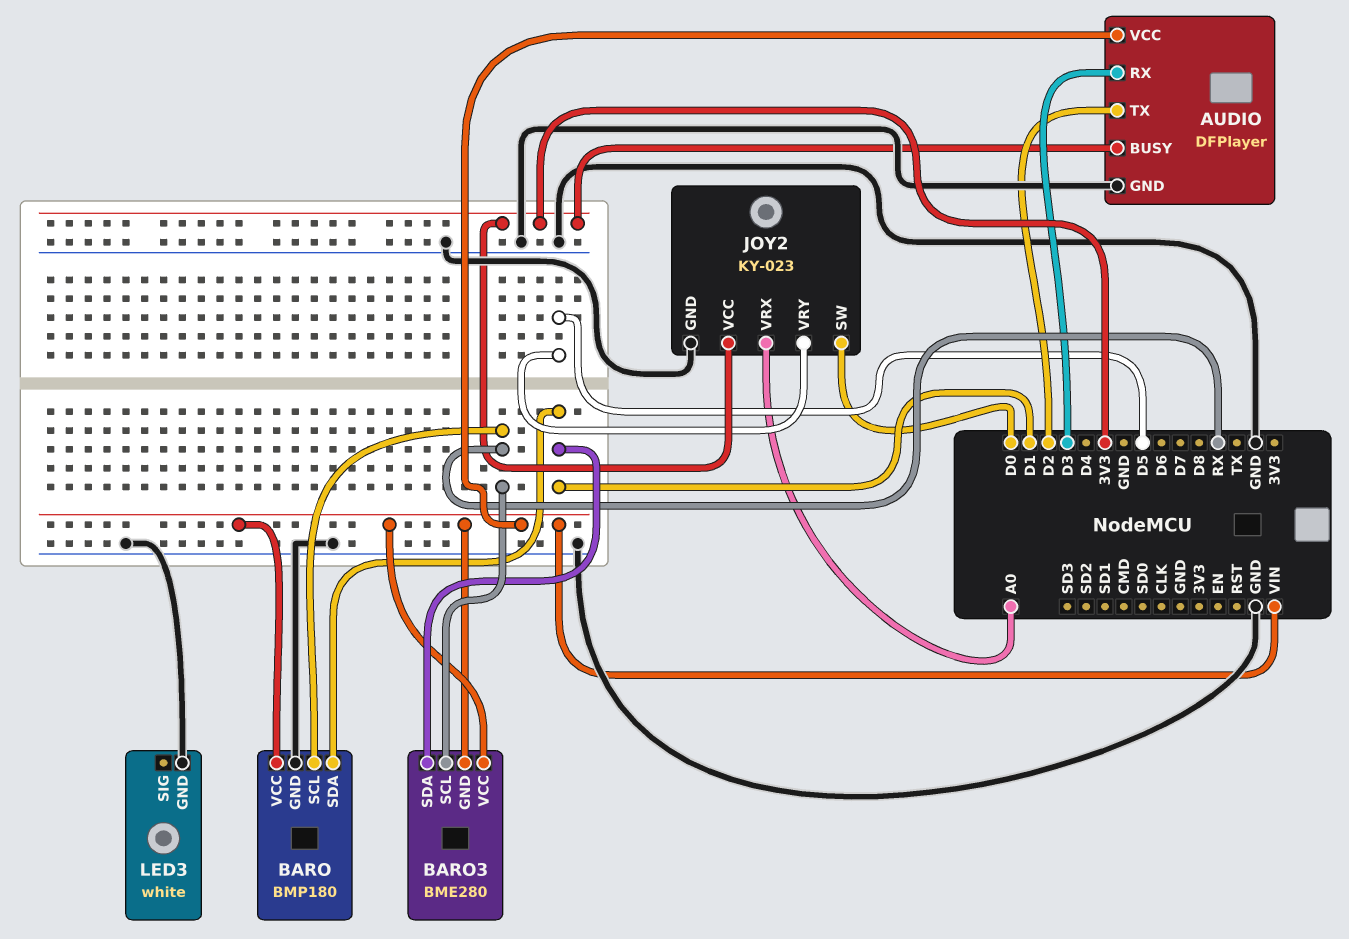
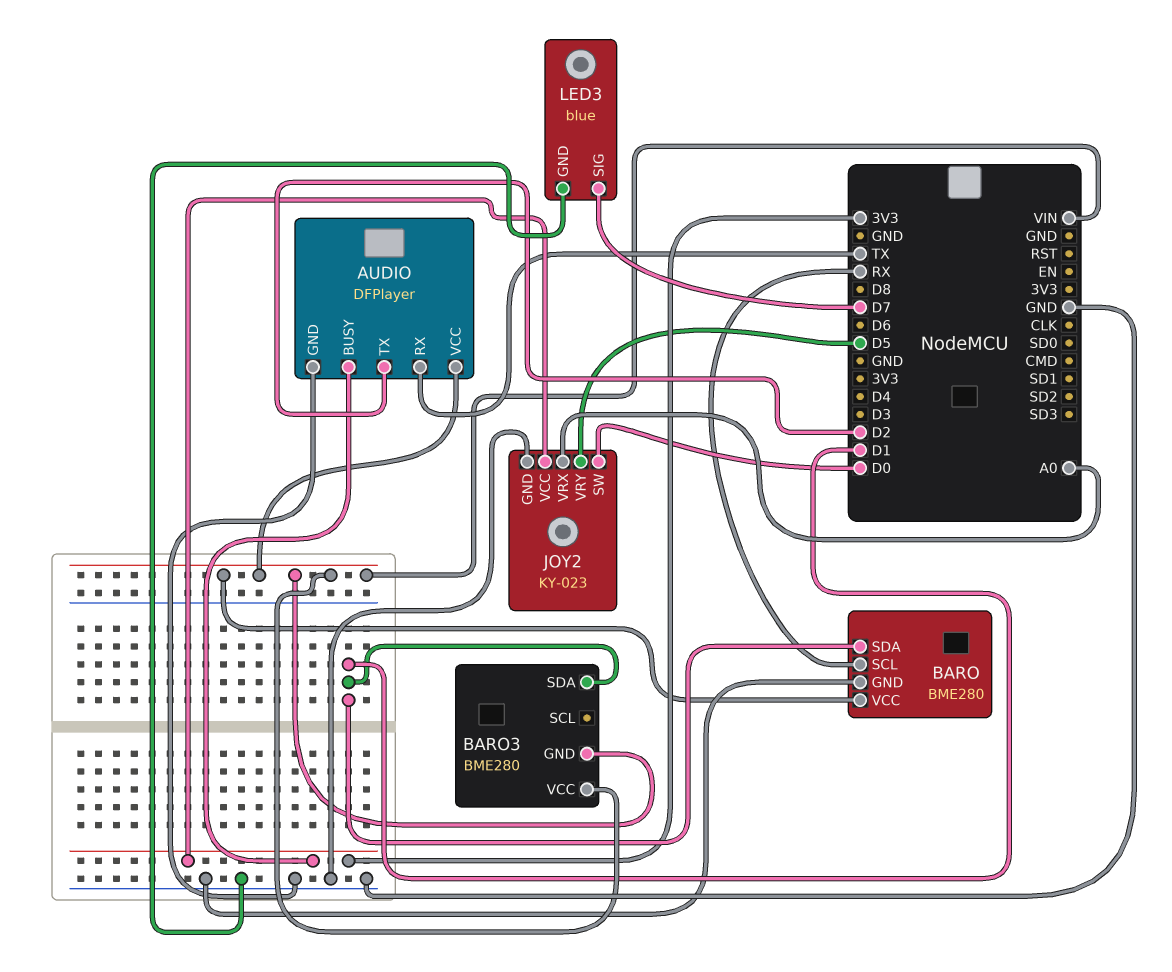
AUDIO pin RX: D3 -> TX
BARO: BMP180 -> BME280
BARO3 pin SCL: RX -> none
LED3: white -> blue
LED3 pin SIG: none -> D7

